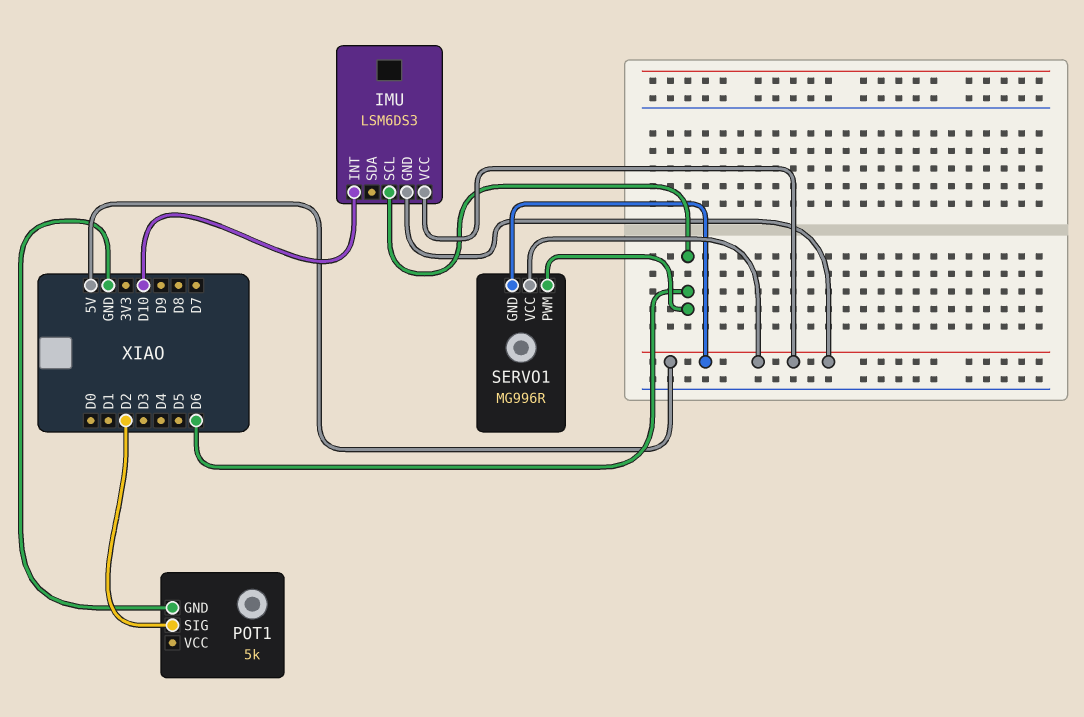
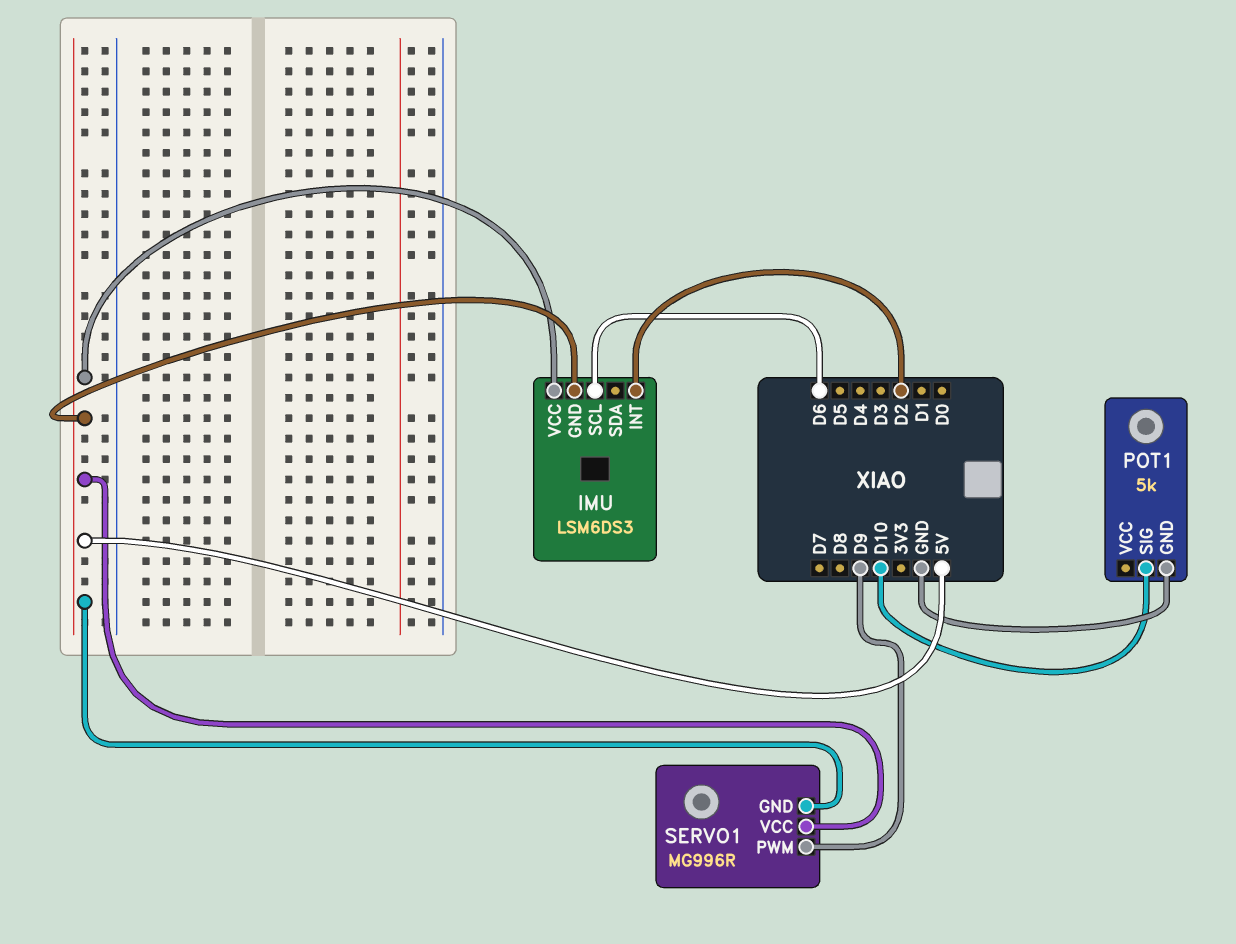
IMU pin INT: D10 -> D2
POT1 pin SIG: D2 -> D10
SERVO1 pin PWM: D6 -> D9

